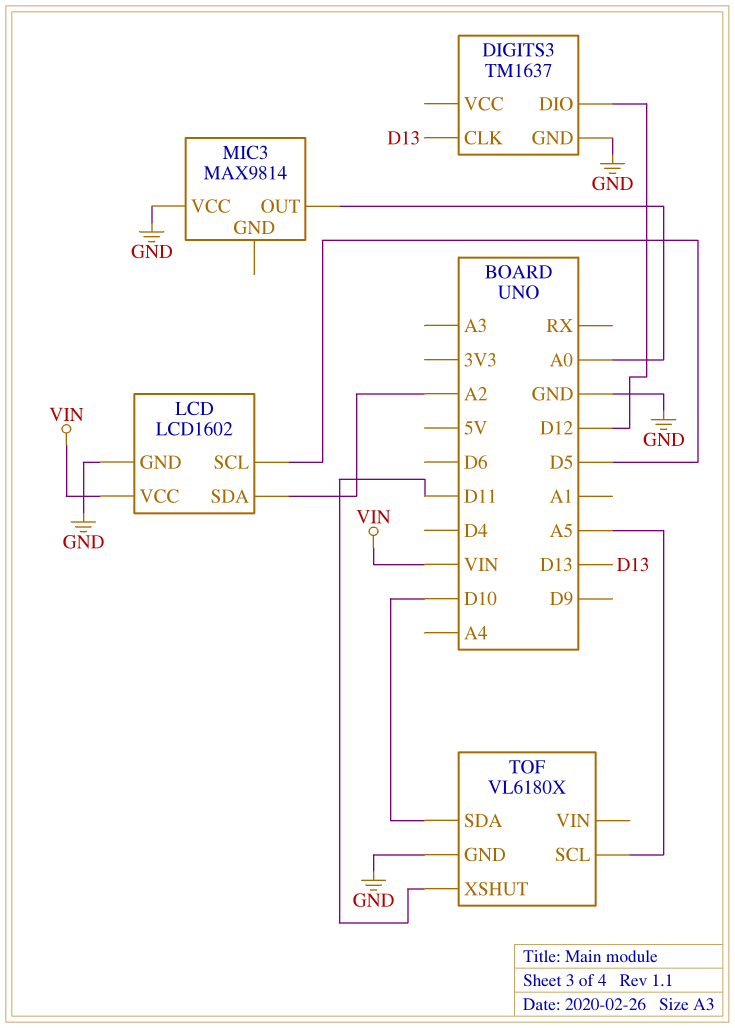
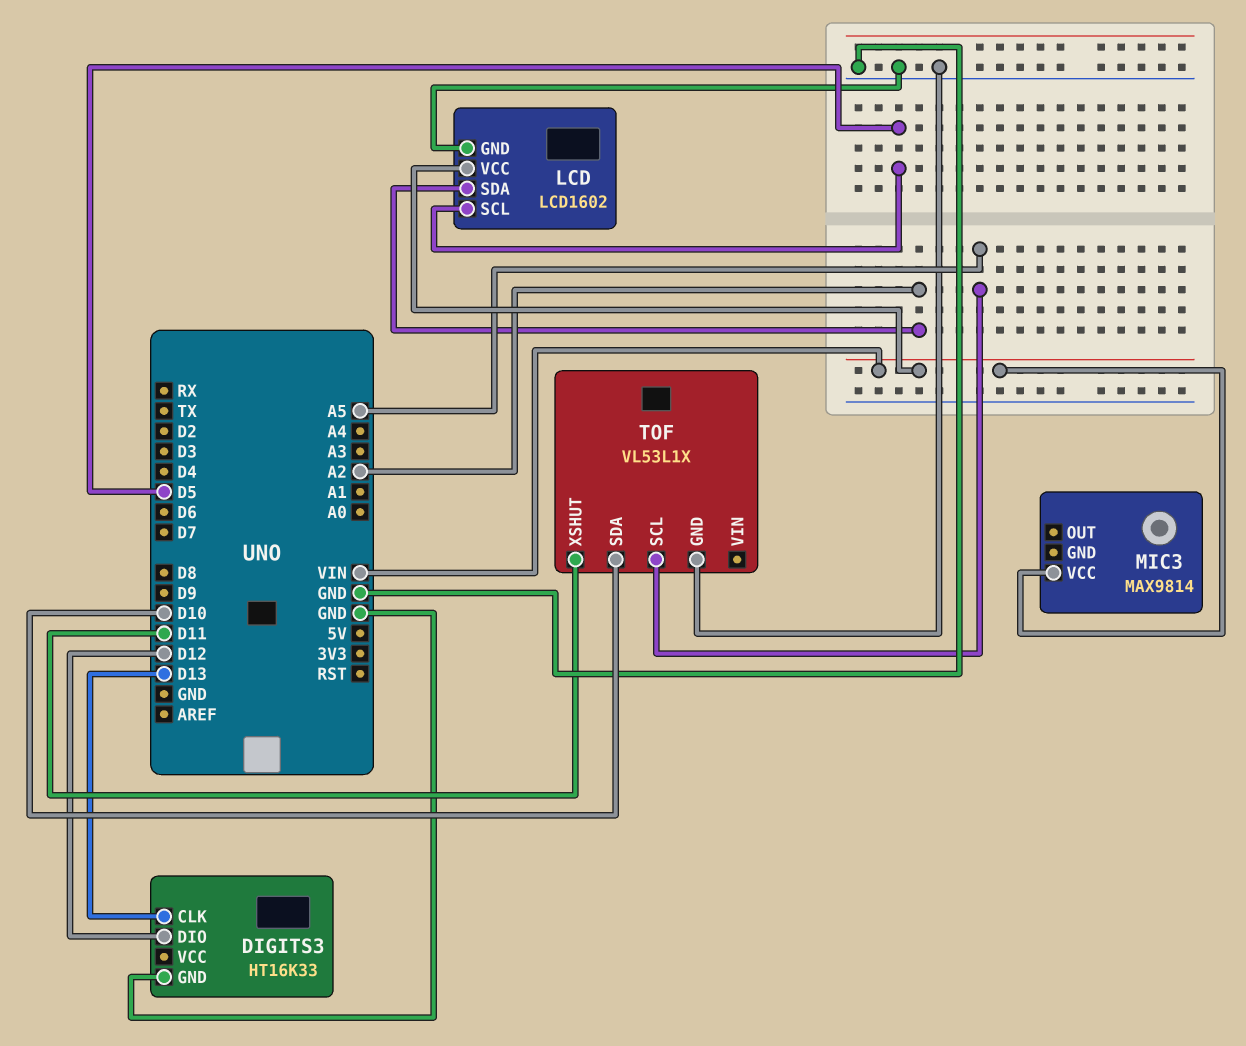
DIGITS3: TM1637 -> HT16K33
MIC3 pin OUT: A0 -> none
MIC3 pin VCC: GND -> VIN
TOF: VL6180X -> VL53L1X

